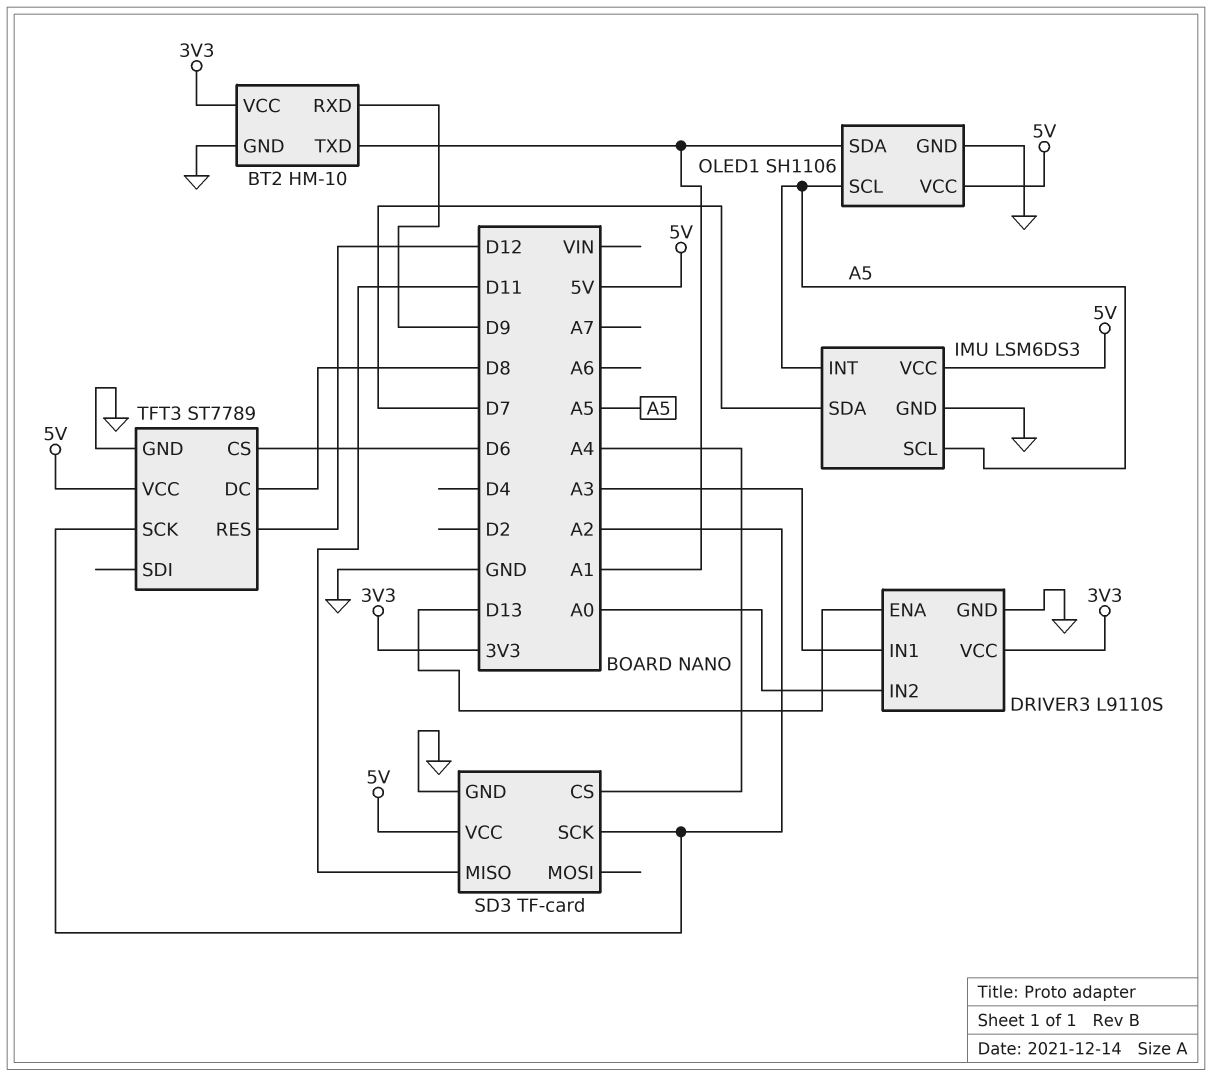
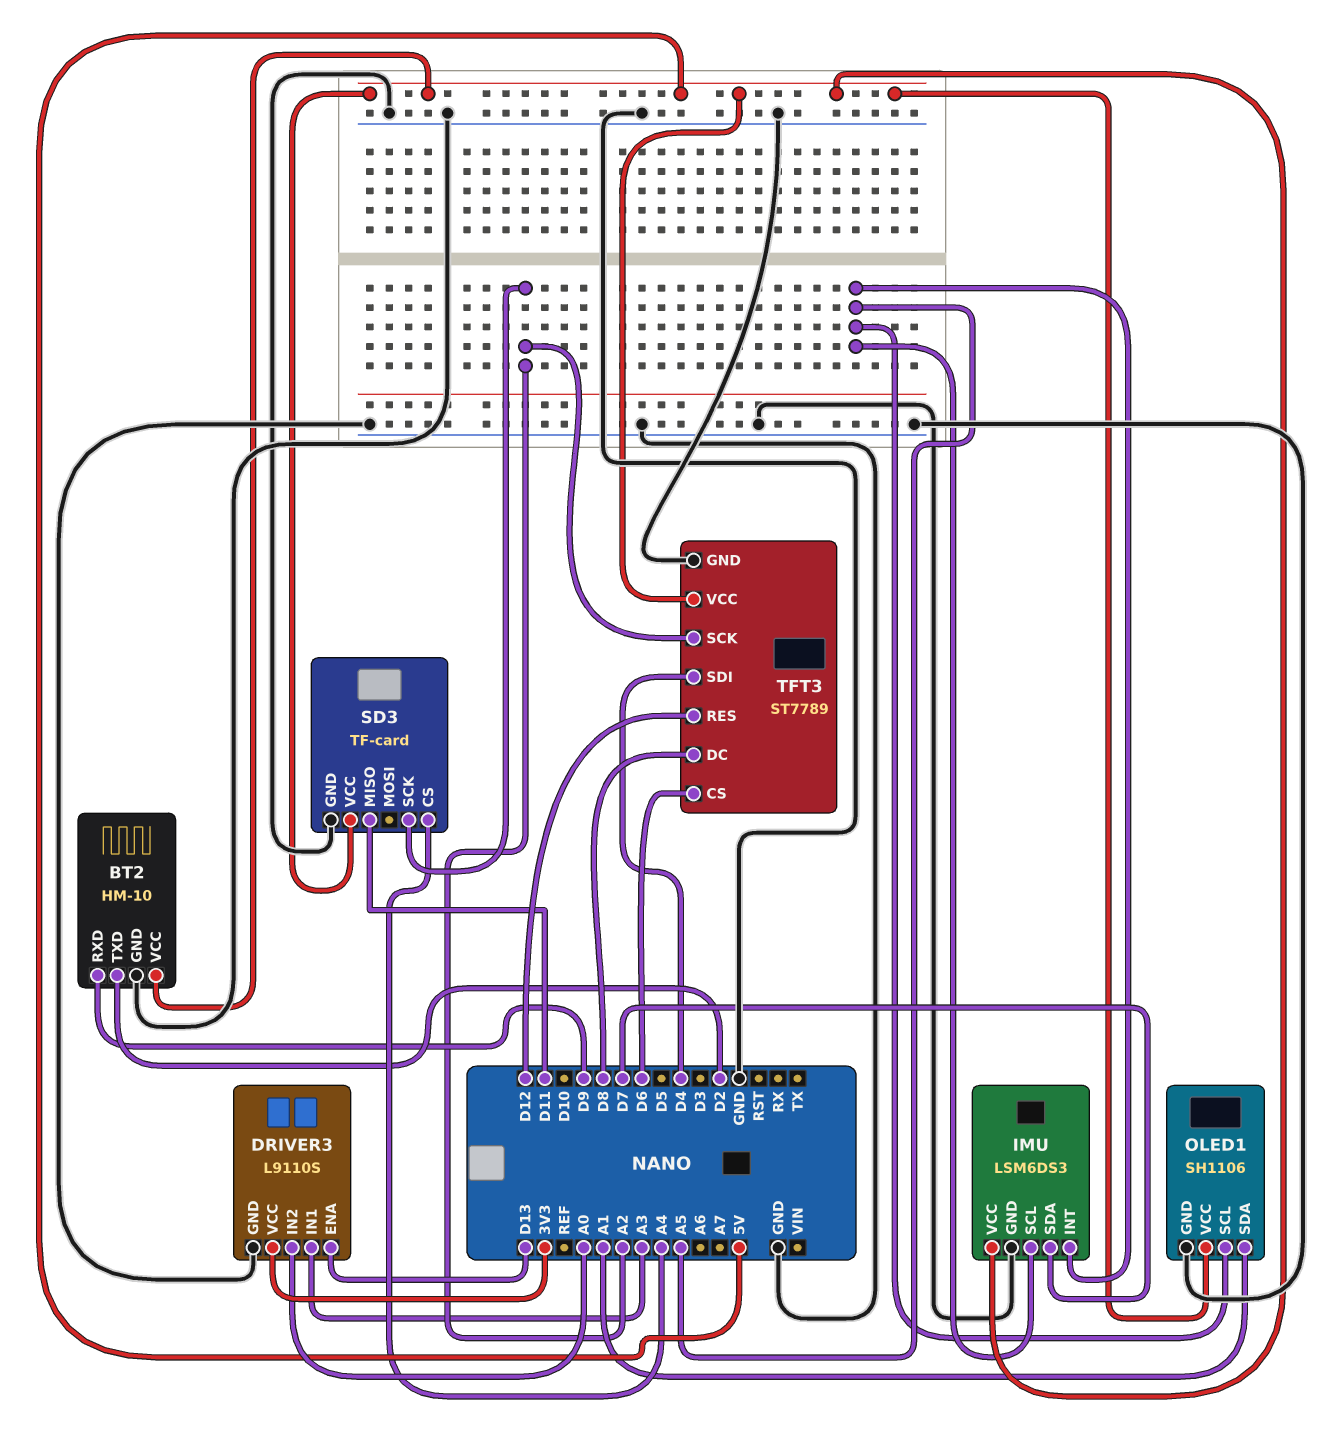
BT2 pin TXD: A1 -> D2
BT2 pin VCC: 3V3 -> 5V
TFT3 pin SDI: none -> D4

